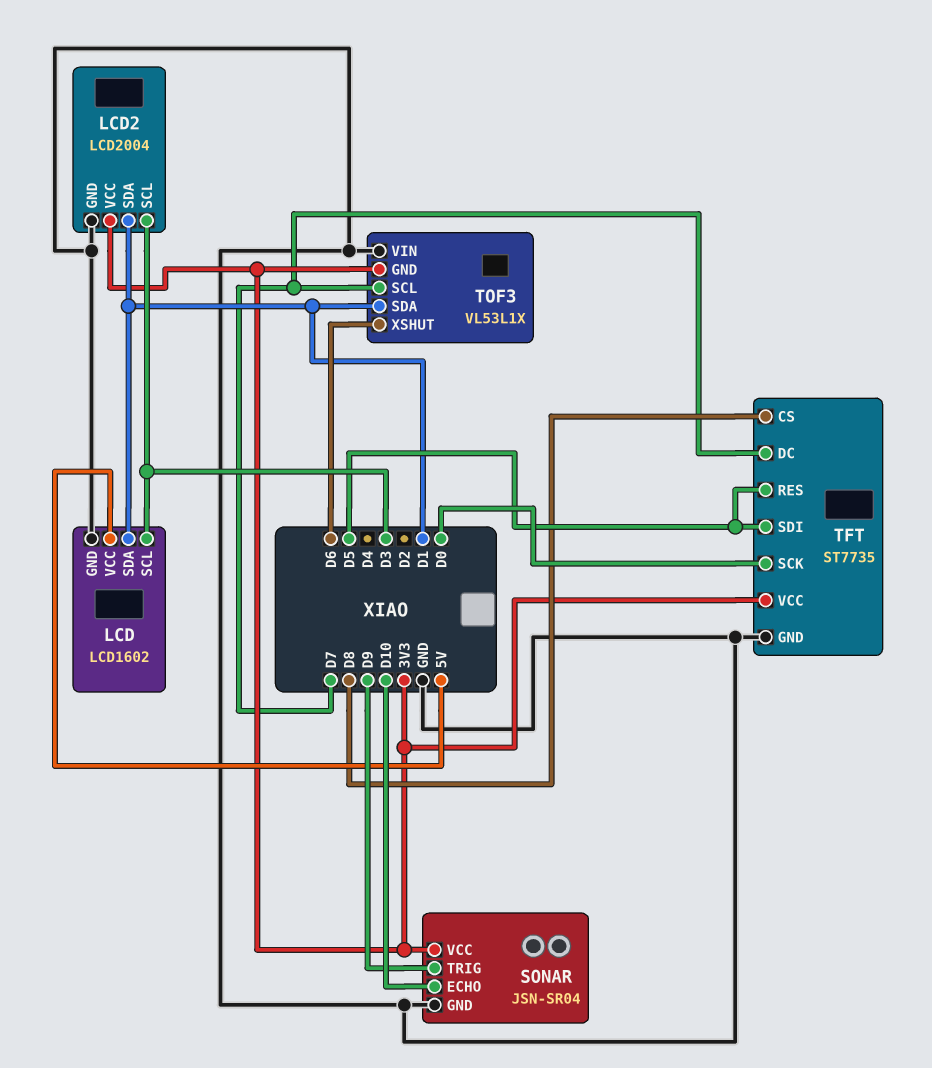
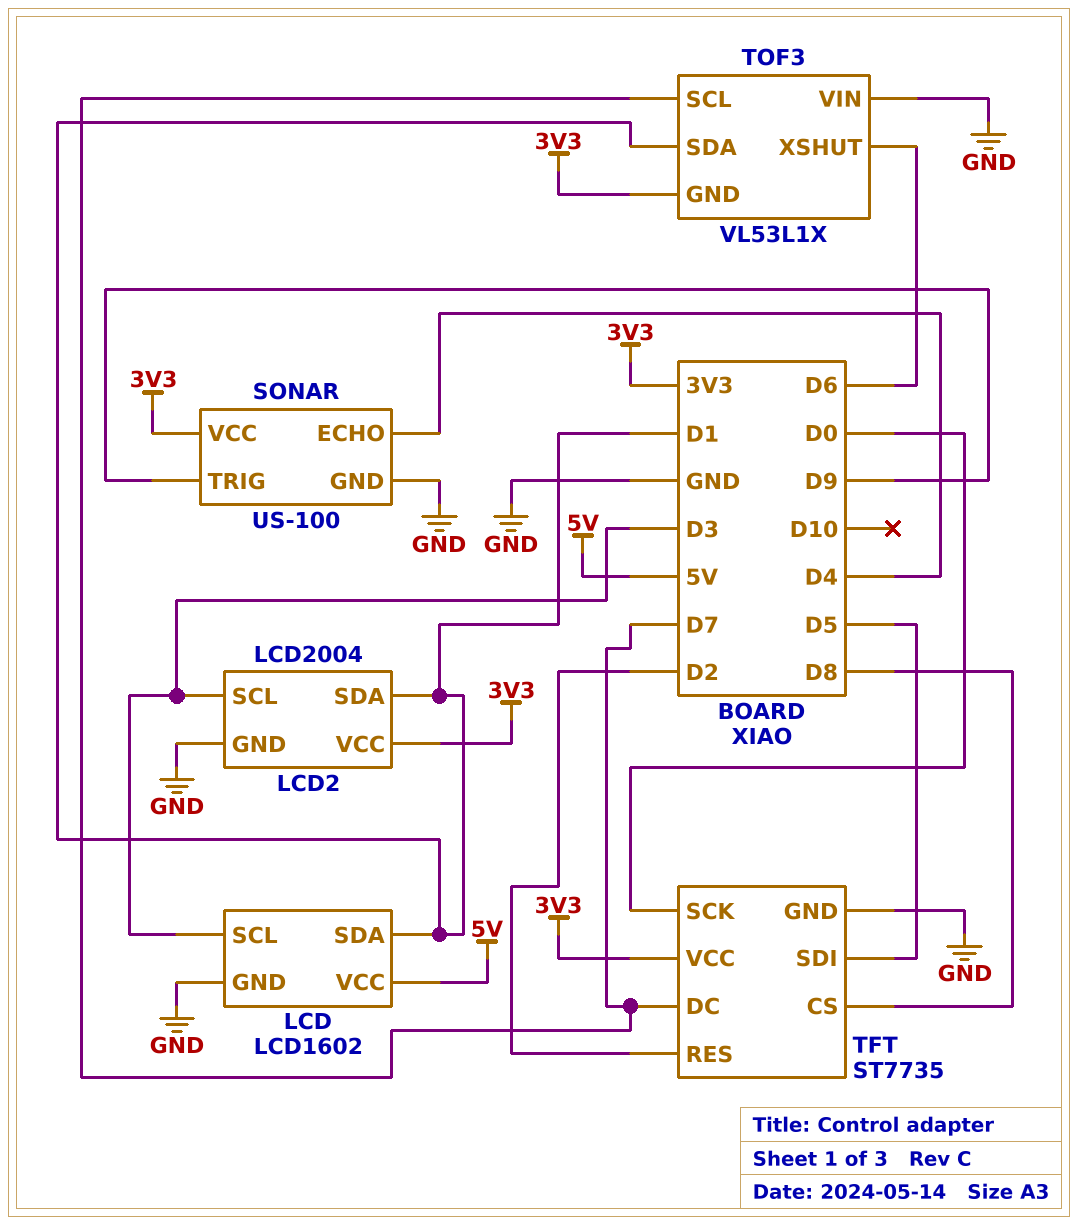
SONAR: JSN-SR04 -> US-100
SONAR pin ECHO: D10 -> D4
TFT pin RES: D5 -> D2

